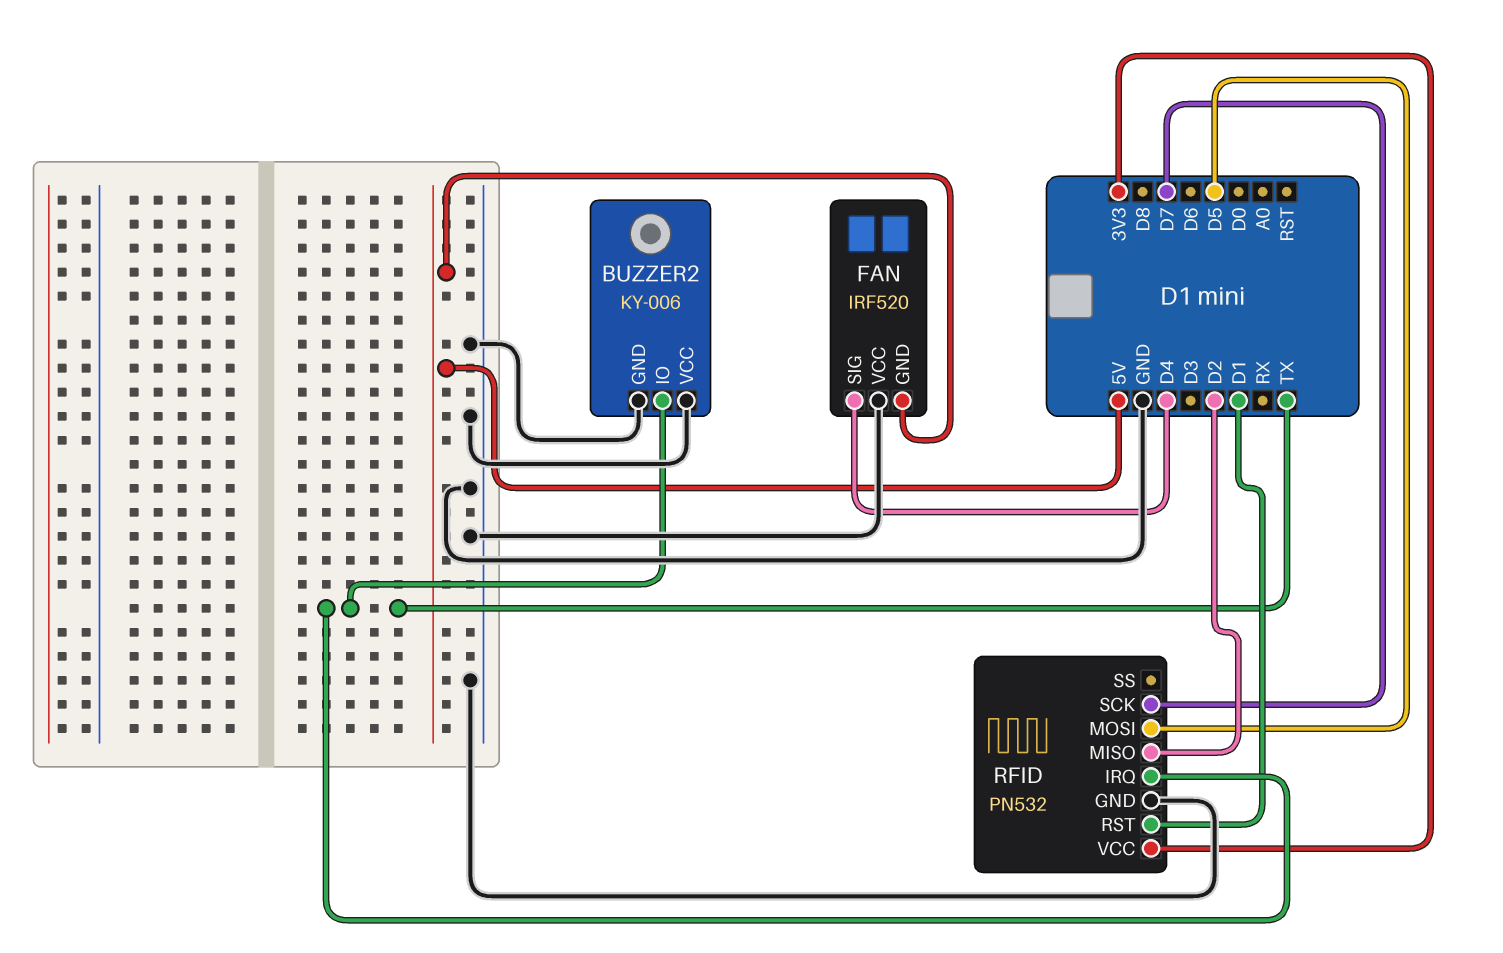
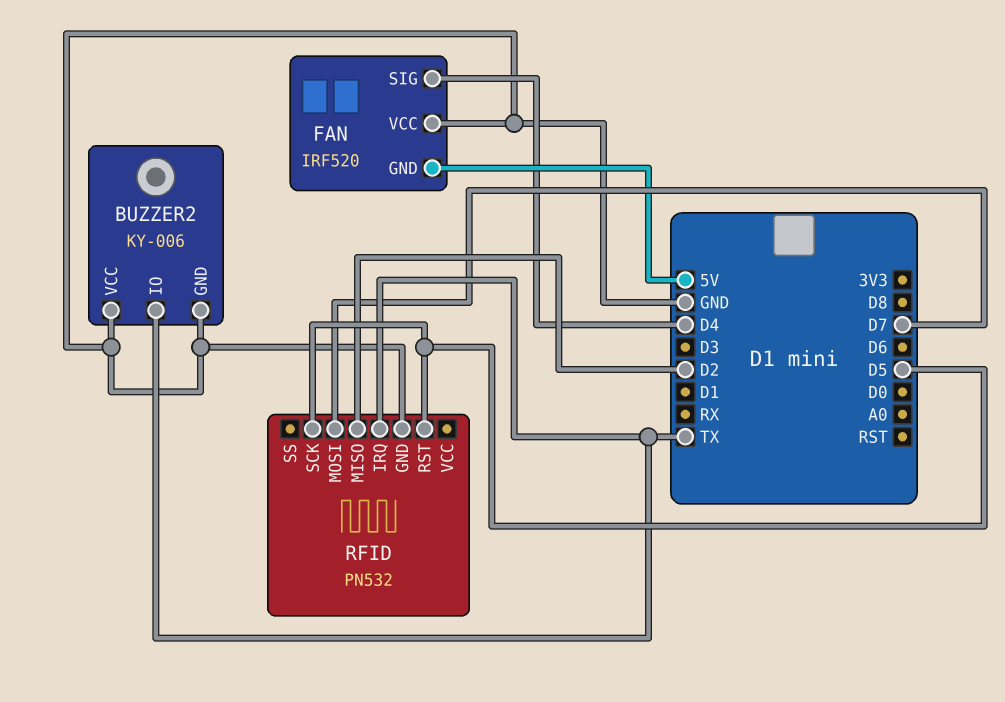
RFID pin MOSI: D5 -> D7
RFID pin RST: D1 -> D5
RFID pin SCK: D7 -> D5
RFID pin VCC: 3V3 -> none

